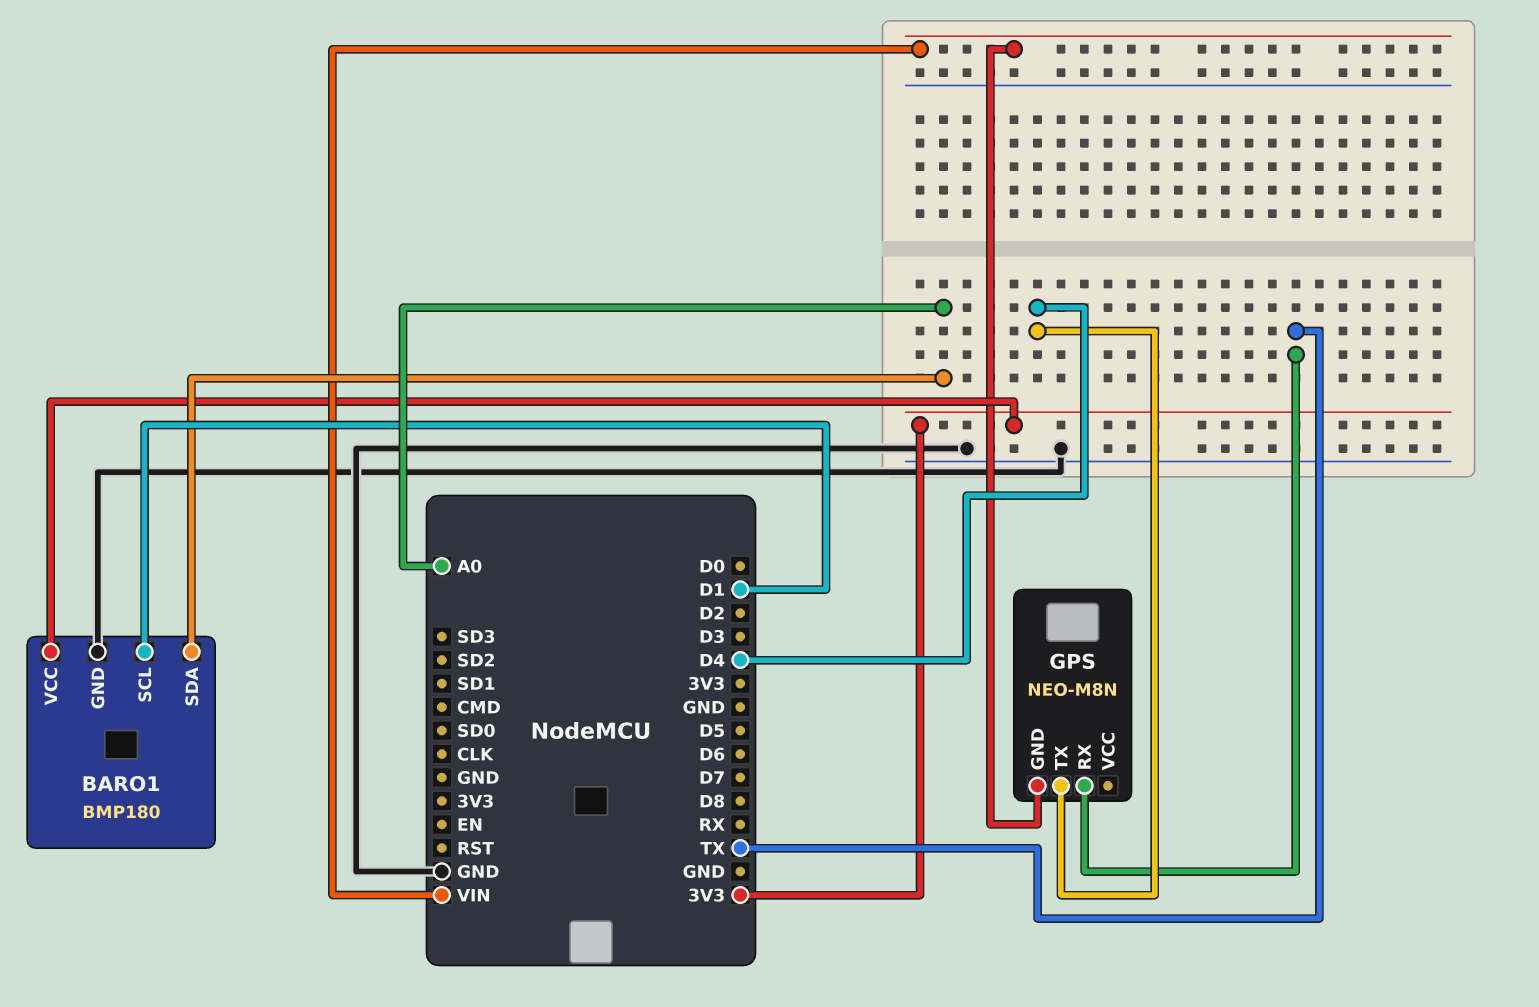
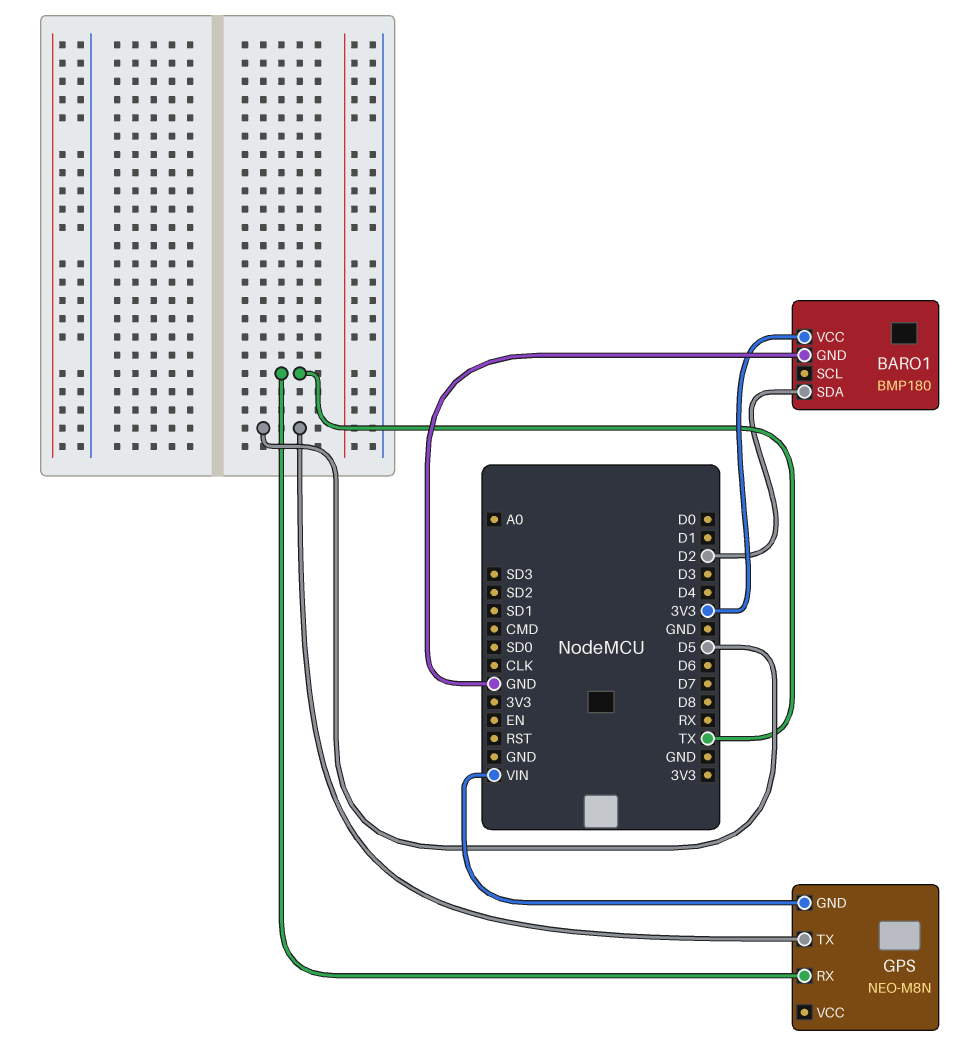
BARO1 pin SCL: D1 -> none
BARO1 pin SDA: A0 -> D2
GPS pin TX: D4 -> D5

